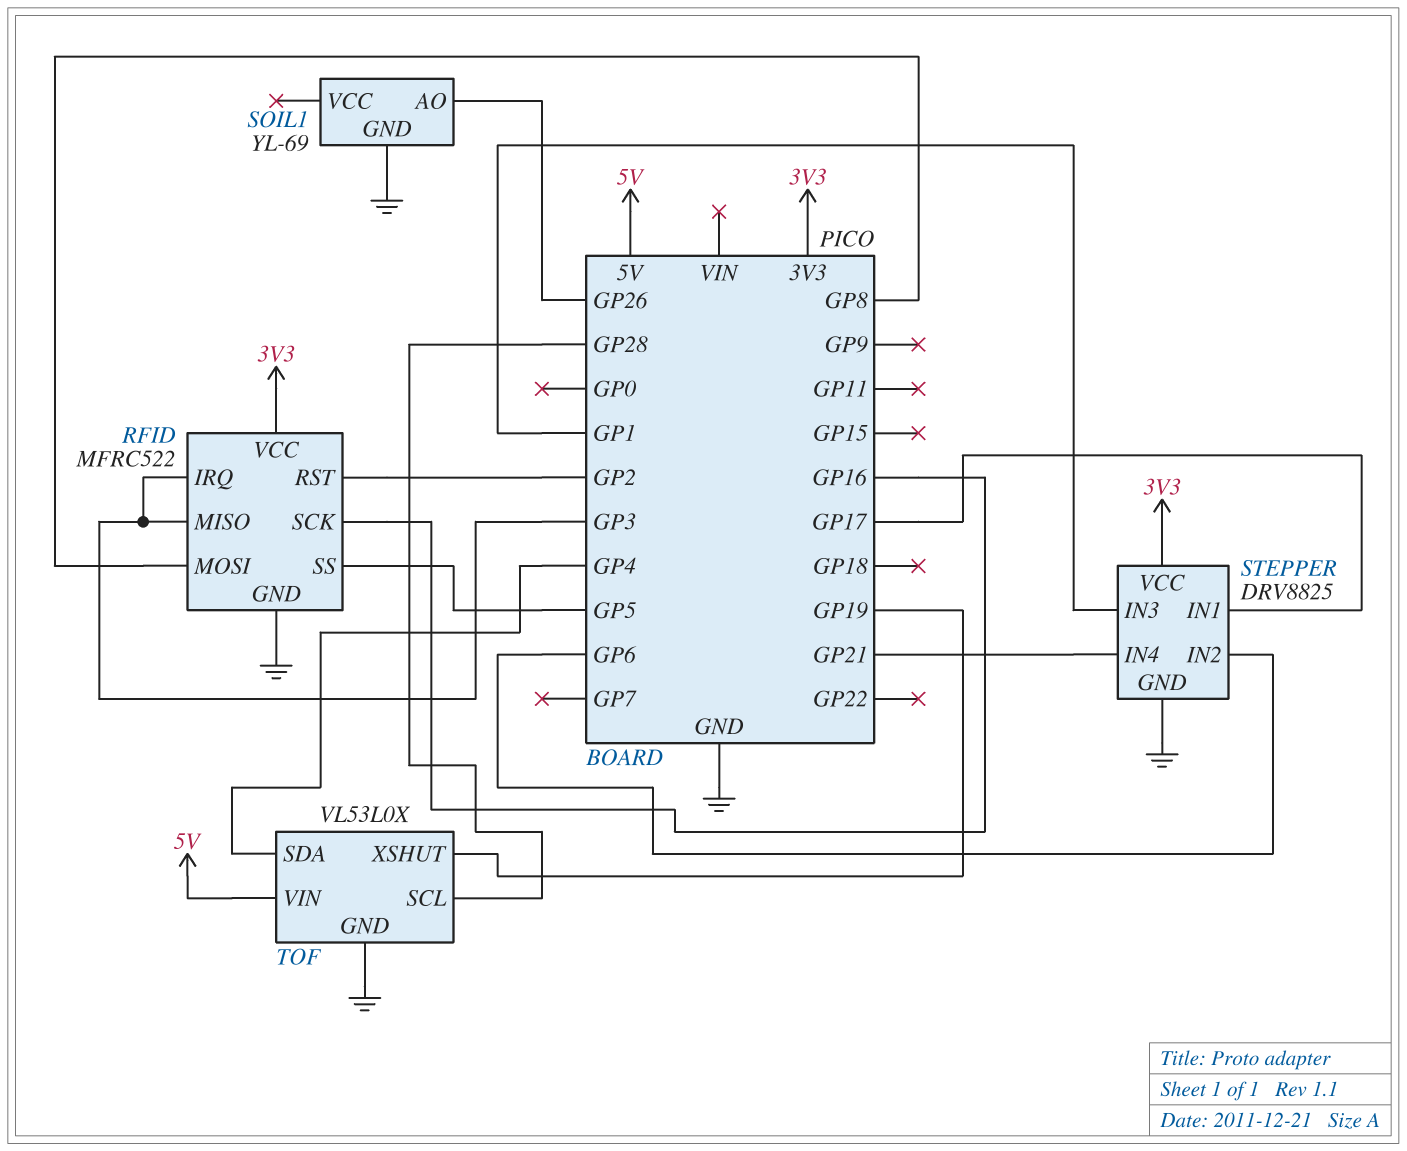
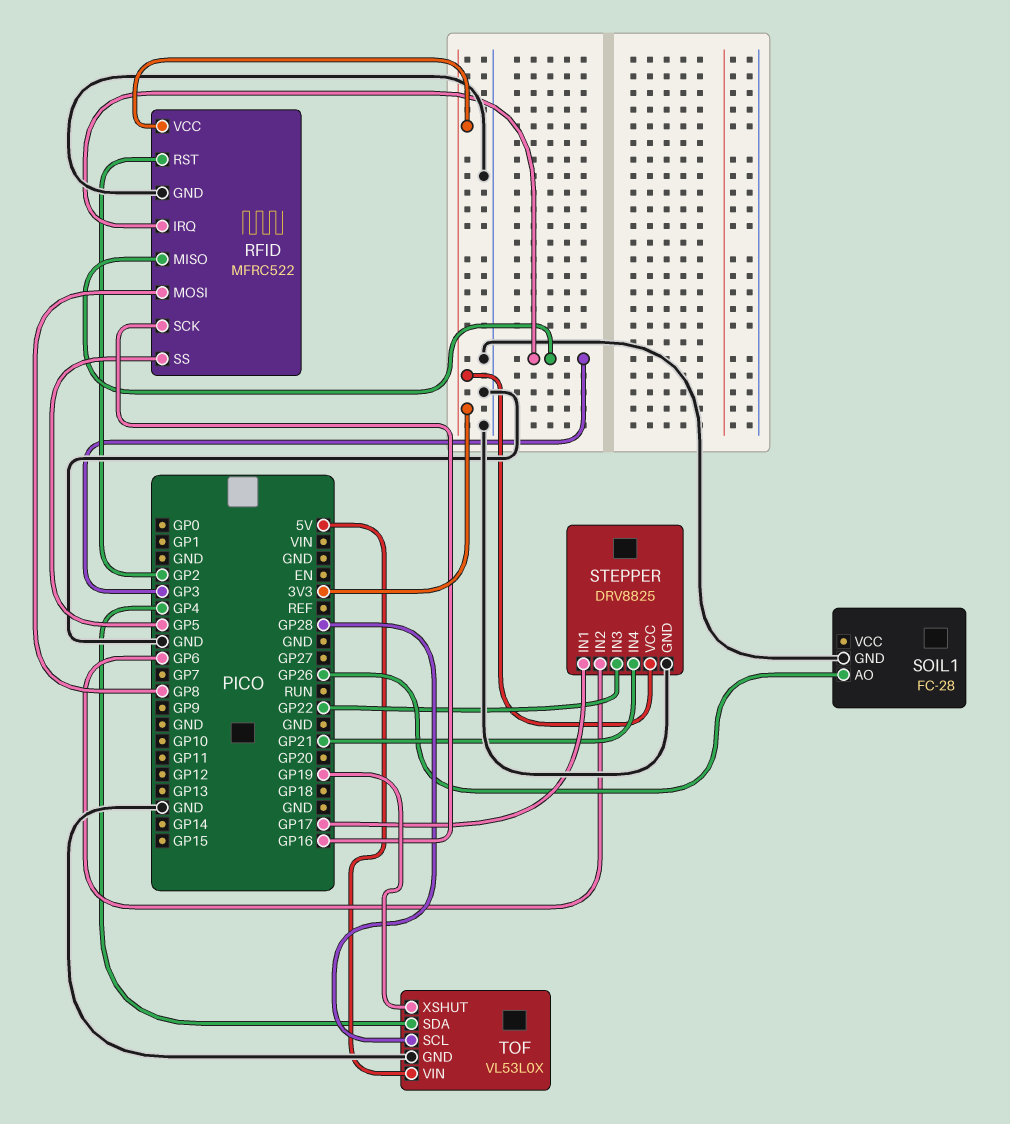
SOIL1: YL-69 -> FC-28
STEPPER pin IN3: GP1 -> GP22

